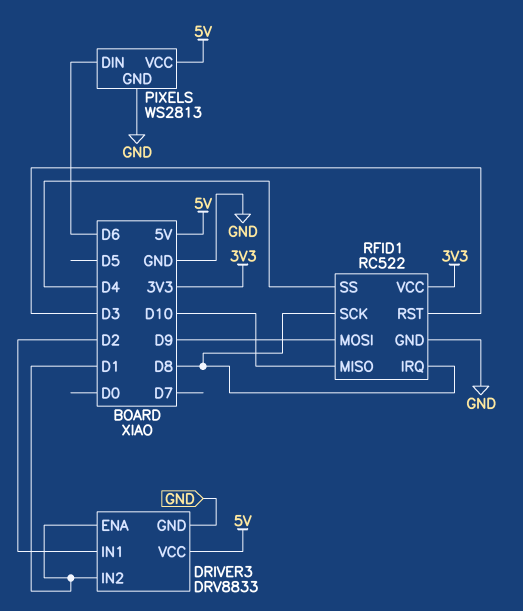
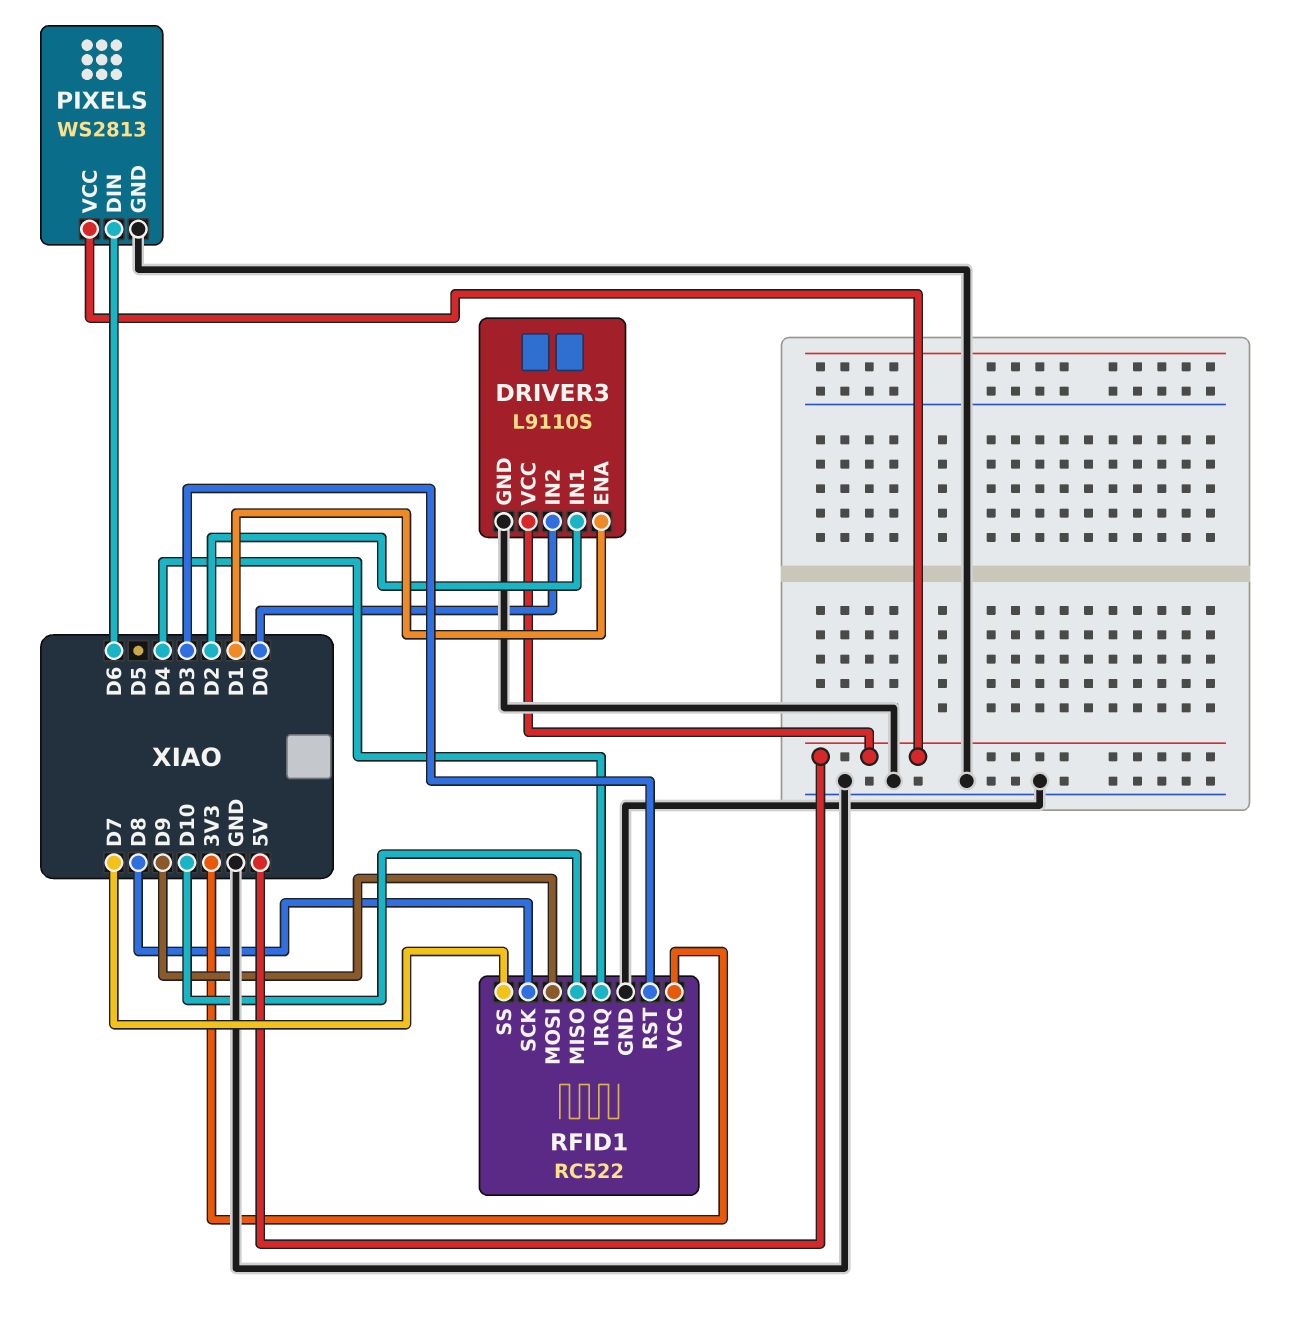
DRIVER3: DRV8833 -> L9110S
DRIVER3 pin IN2: D1 -> D0
RFID1 pin IRQ: D8 -> D4
RFID1 pin SS: D4 -> D7

